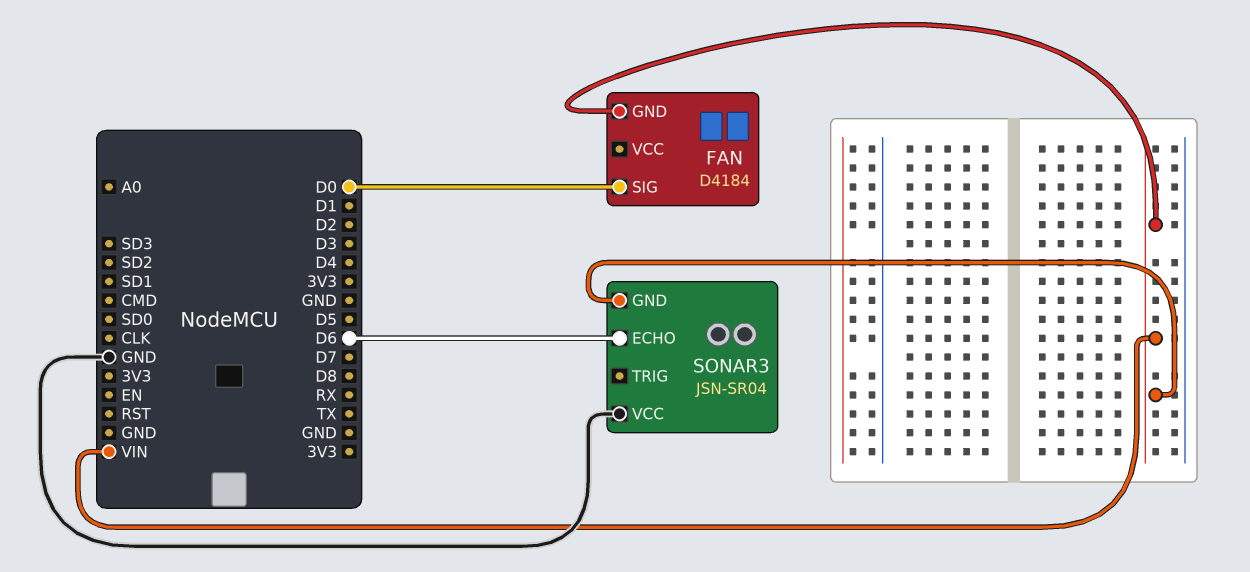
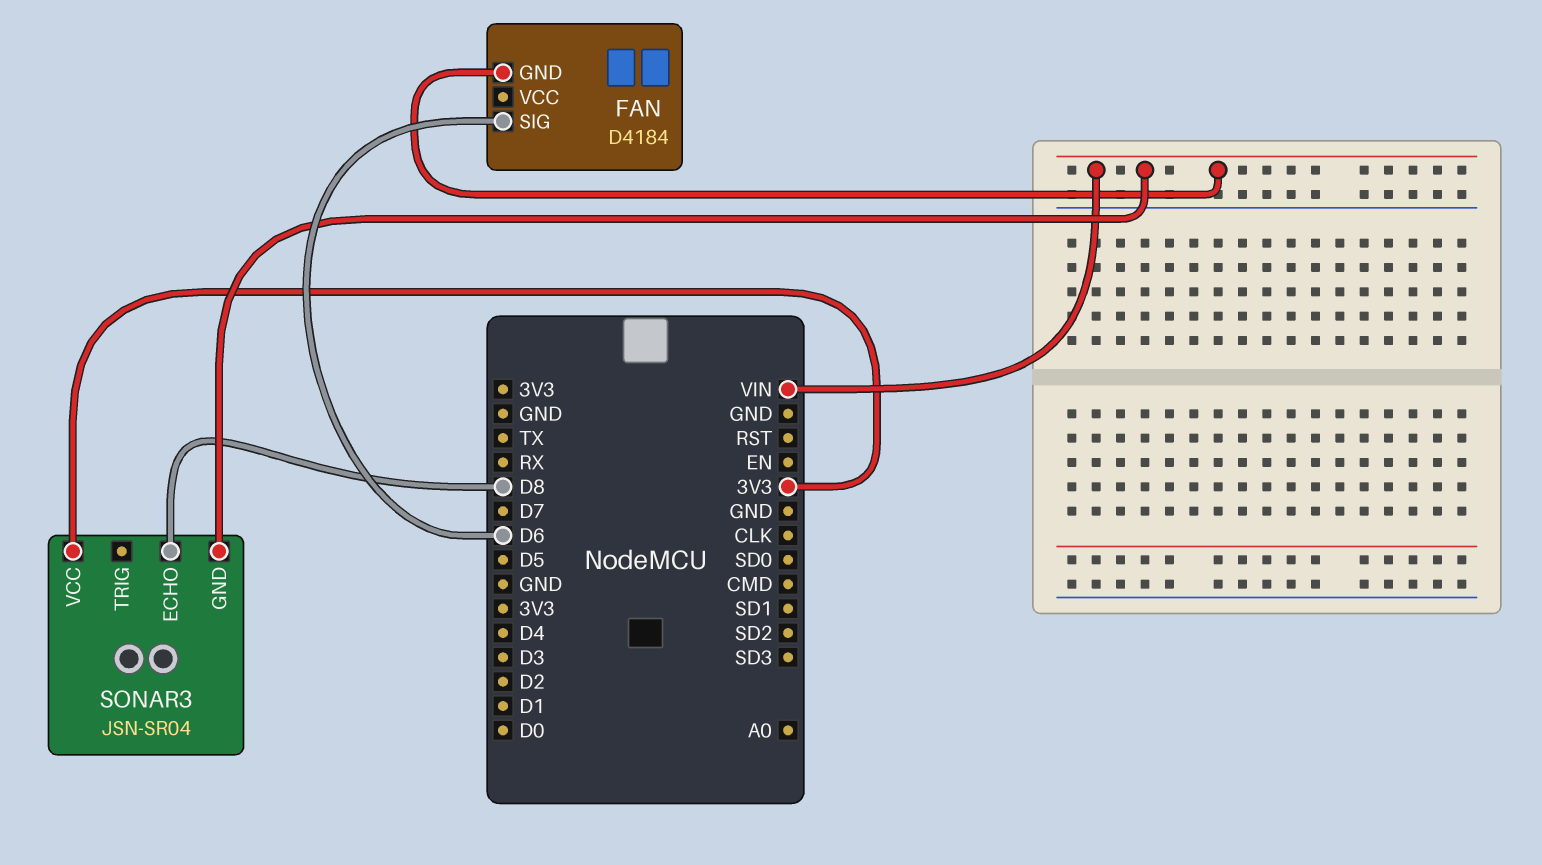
FAN pin SIG: D0 -> D6
SONAR3 pin ECHO: D6 -> D8
SONAR3 pin VCC: GND -> 3V3

